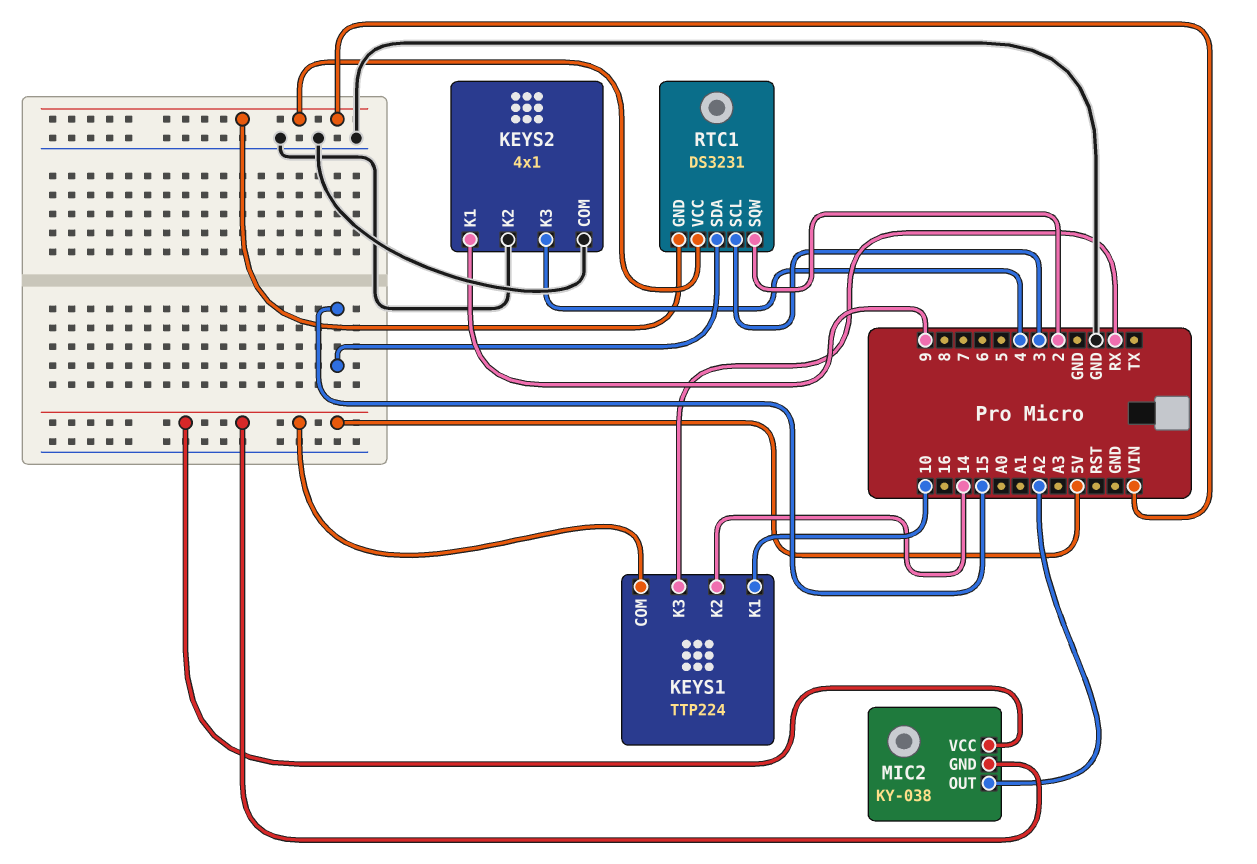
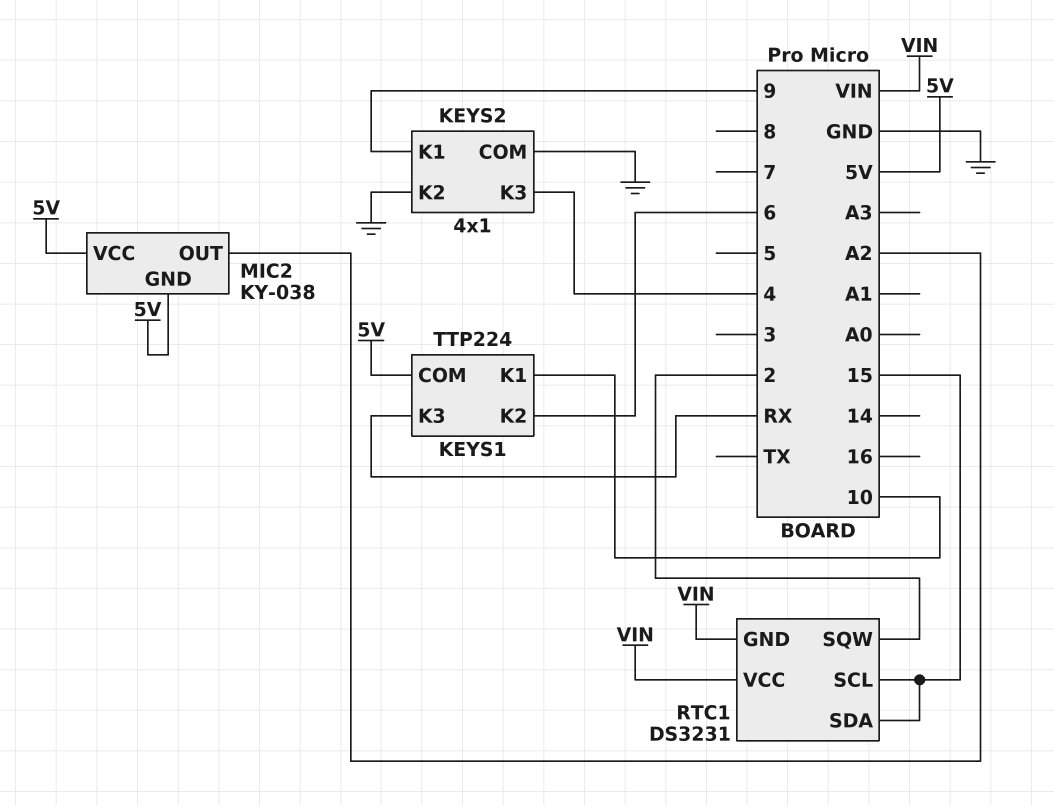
KEYS1 pin K2: 14 -> 6
RTC1 pin SCL: 3 -> 15

